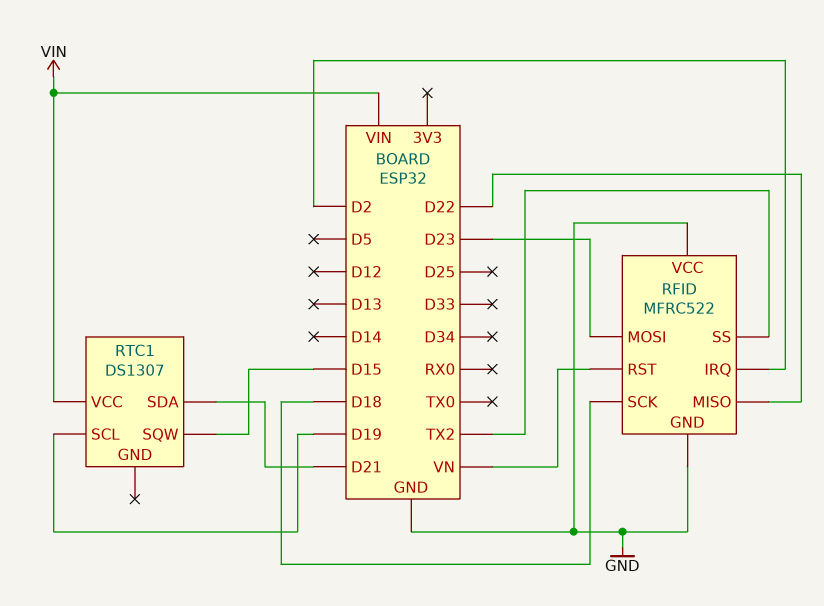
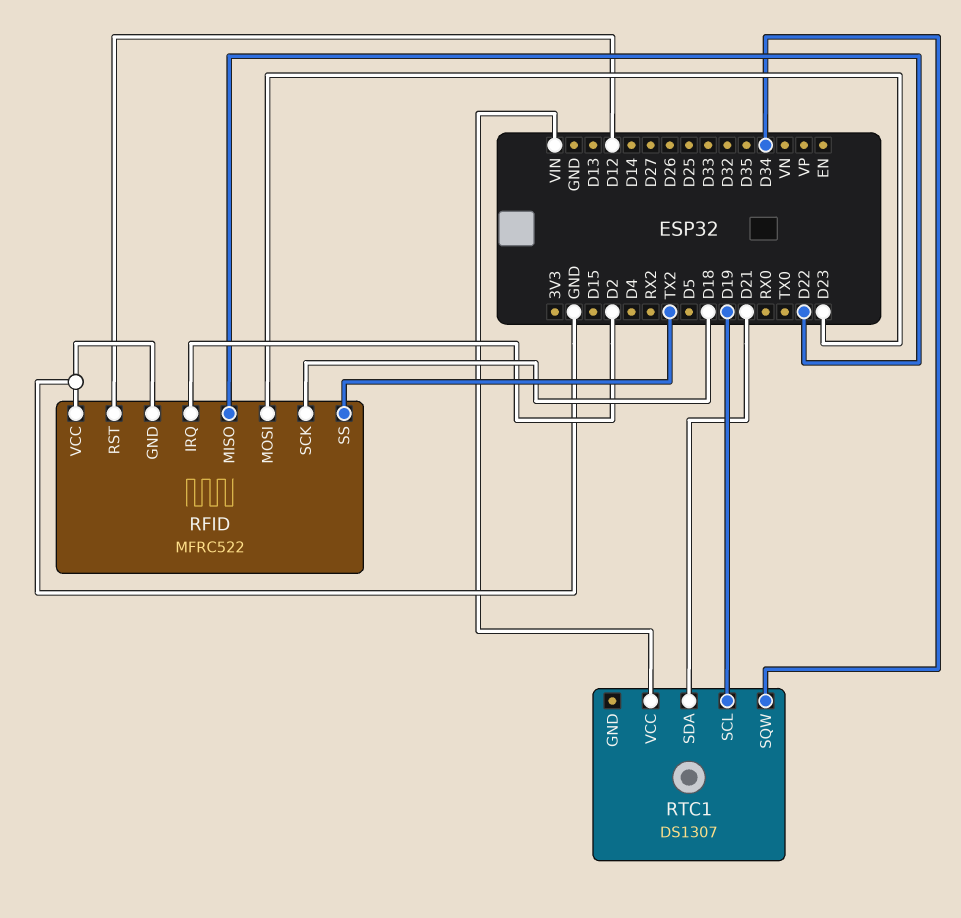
RFID pin RST: VN -> D12
RTC1 pin SQW: D15 -> D34

